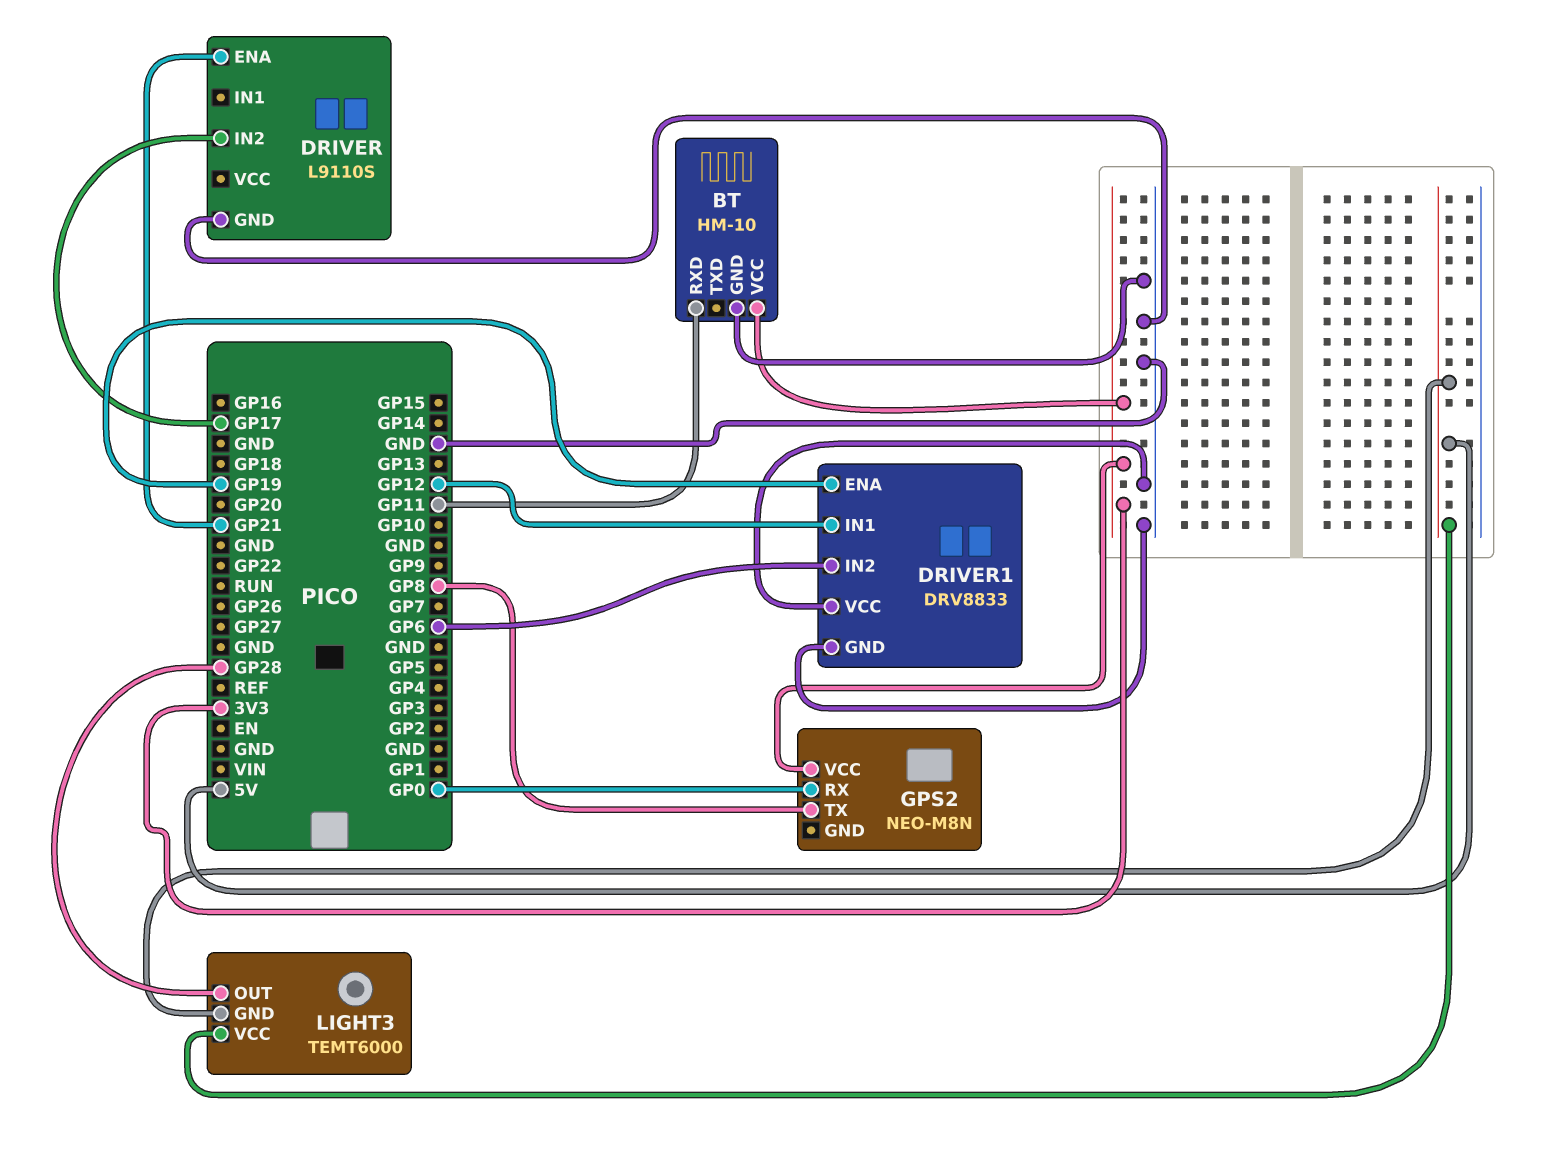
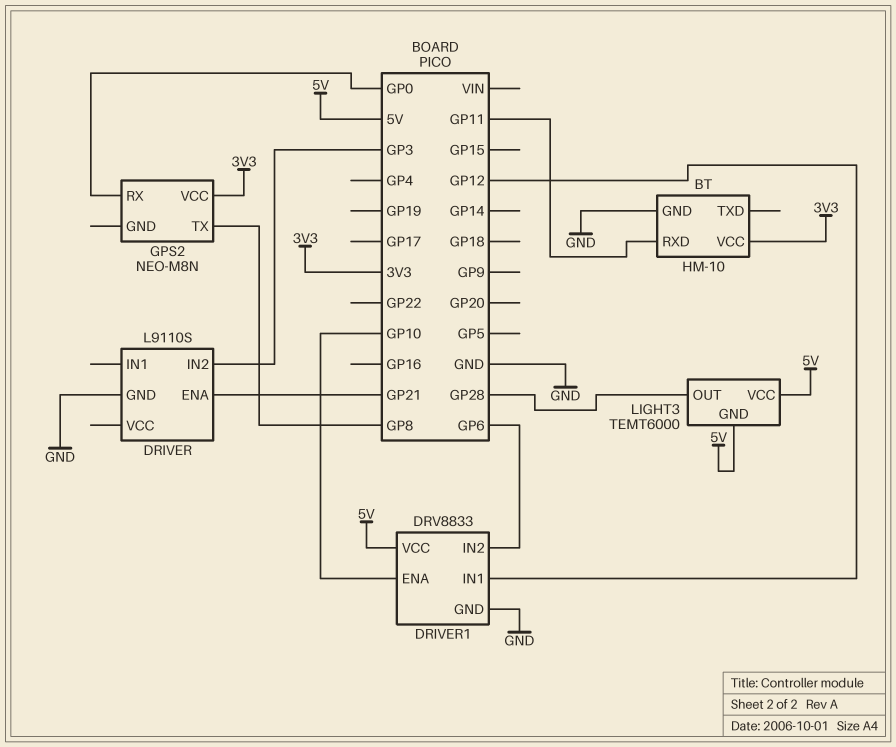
DRIVER pin IN2: GP17 -> GP3
DRIVER1 pin ENA: GP19 -> GP10
DRIVER1 pin VCC: GND -> 5V

